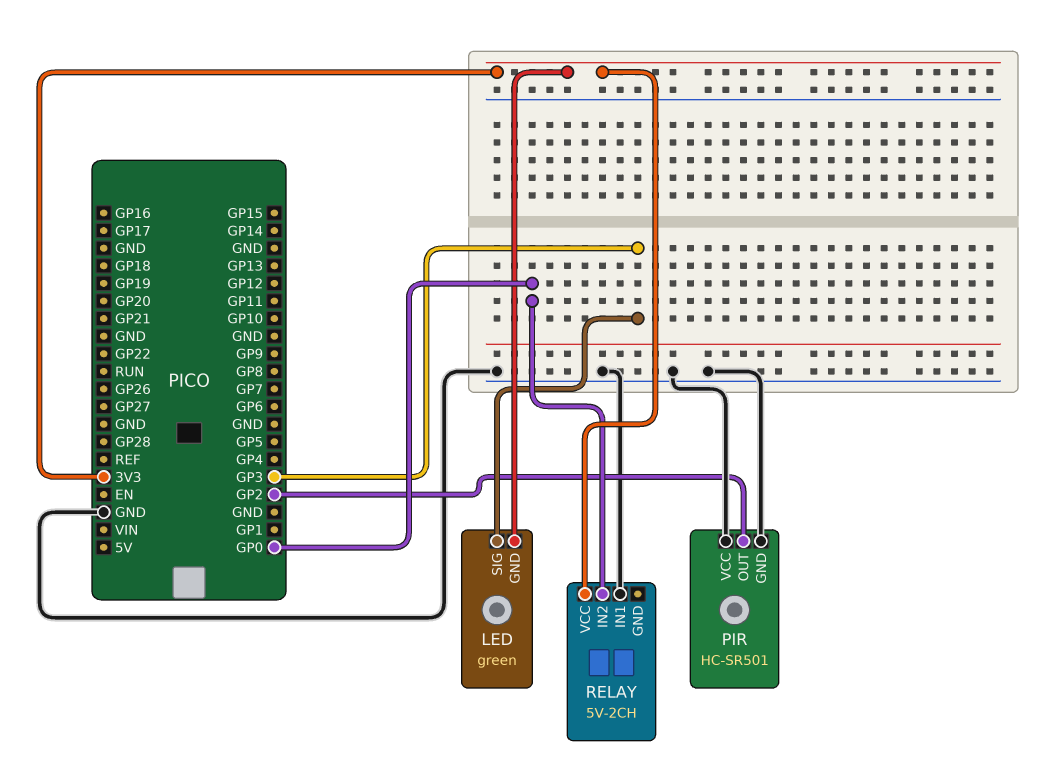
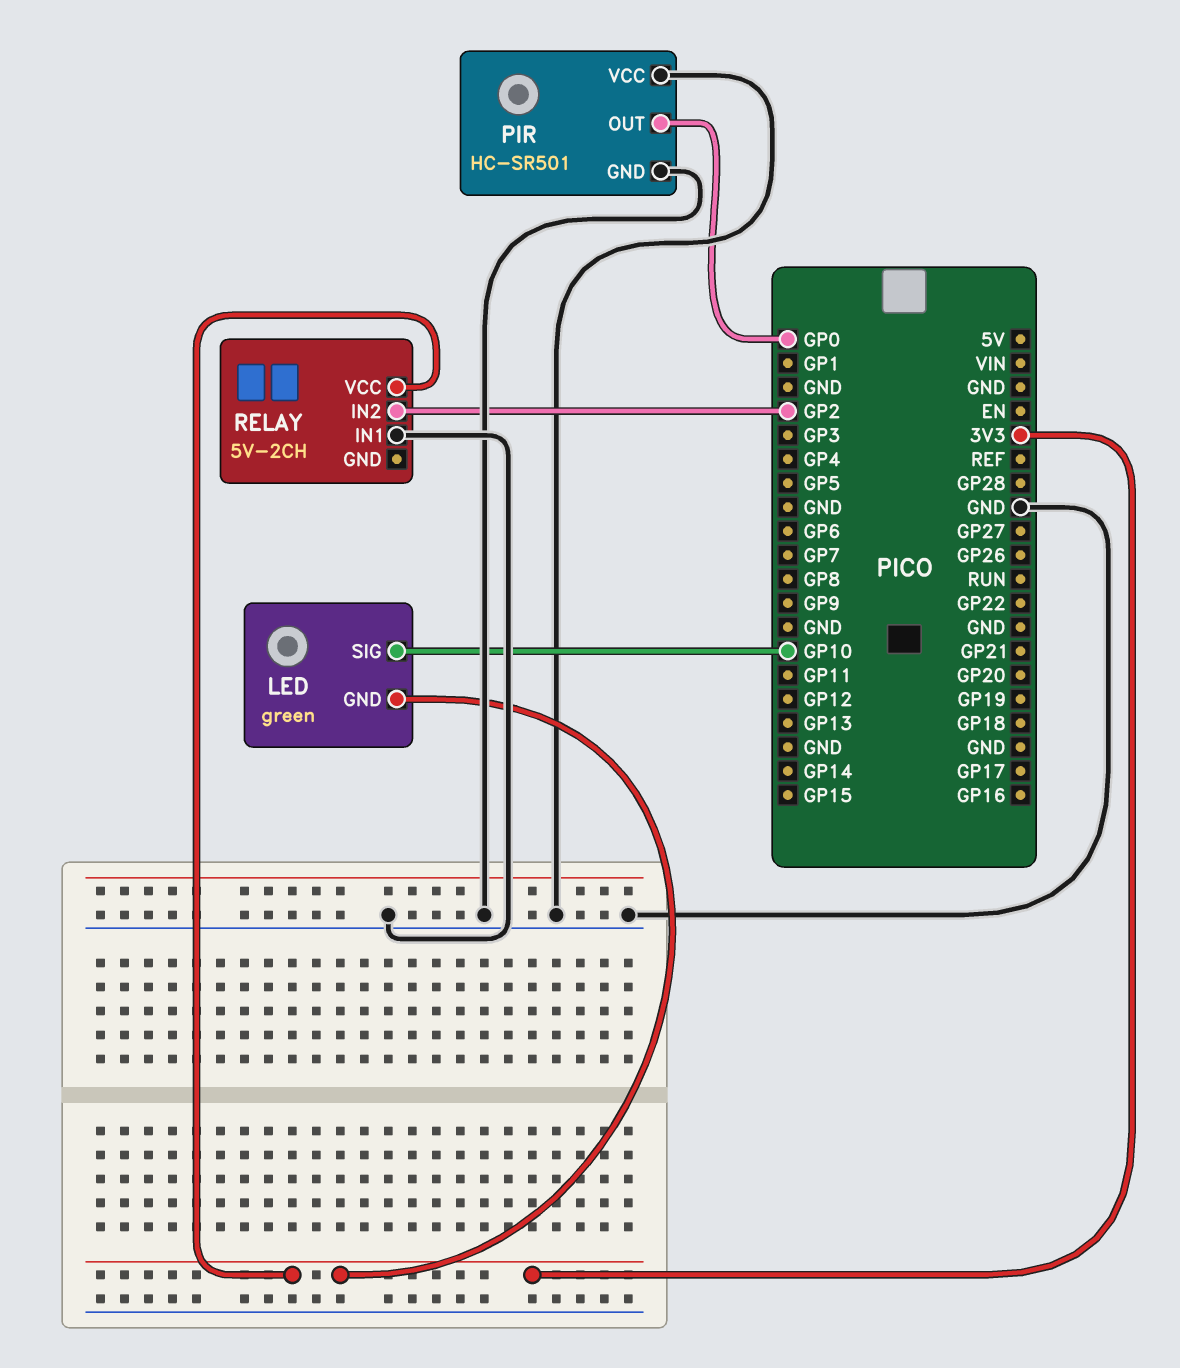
LED pin SIG: GP3 -> GP10
PIR pin OUT: GP2 -> GP0
RELAY pin IN2: GP0 -> GP2

